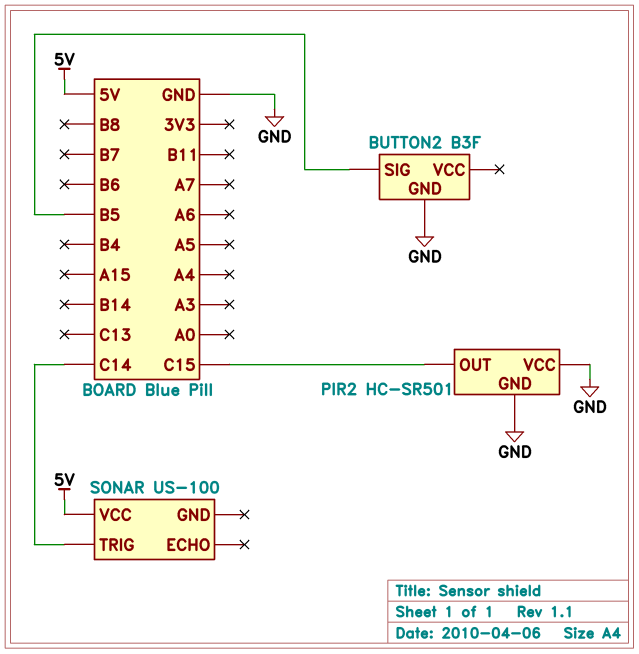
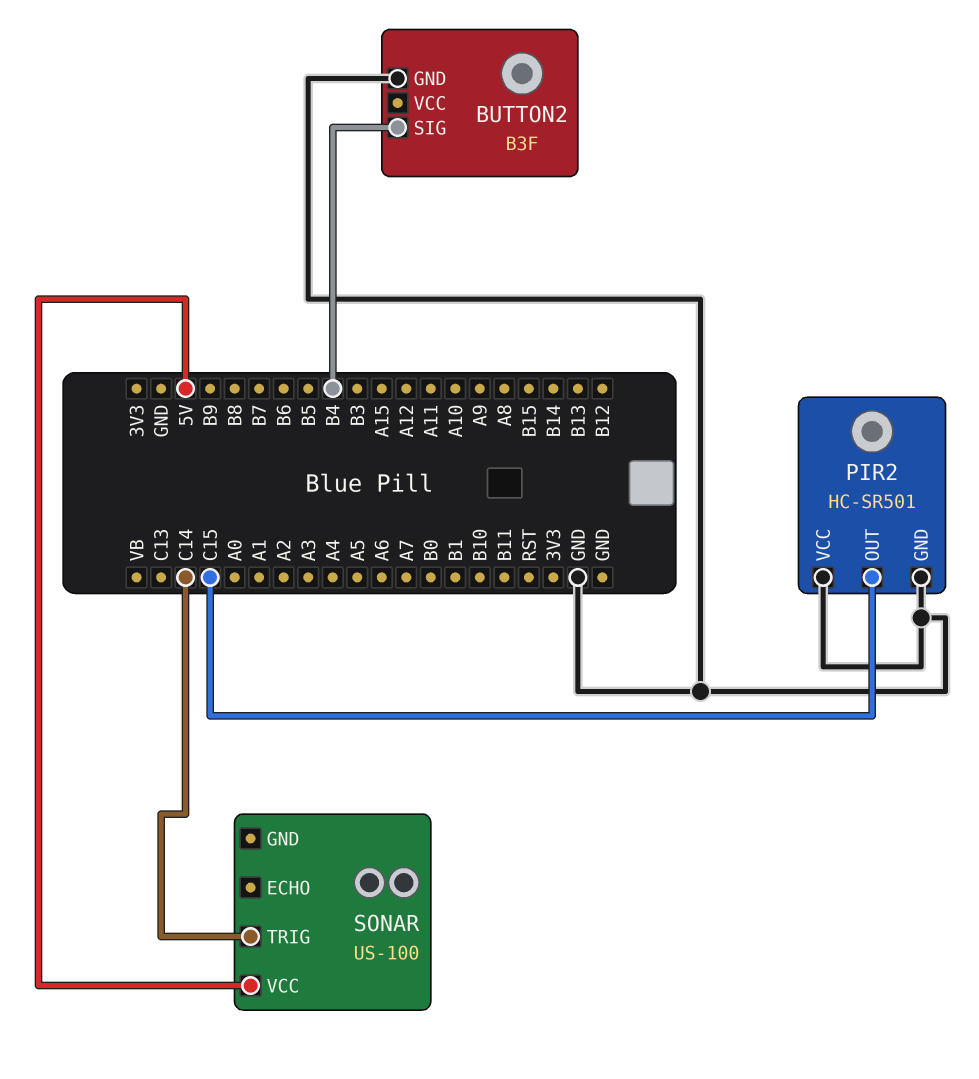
BUTTON2 pin SIG: B5 -> B4

